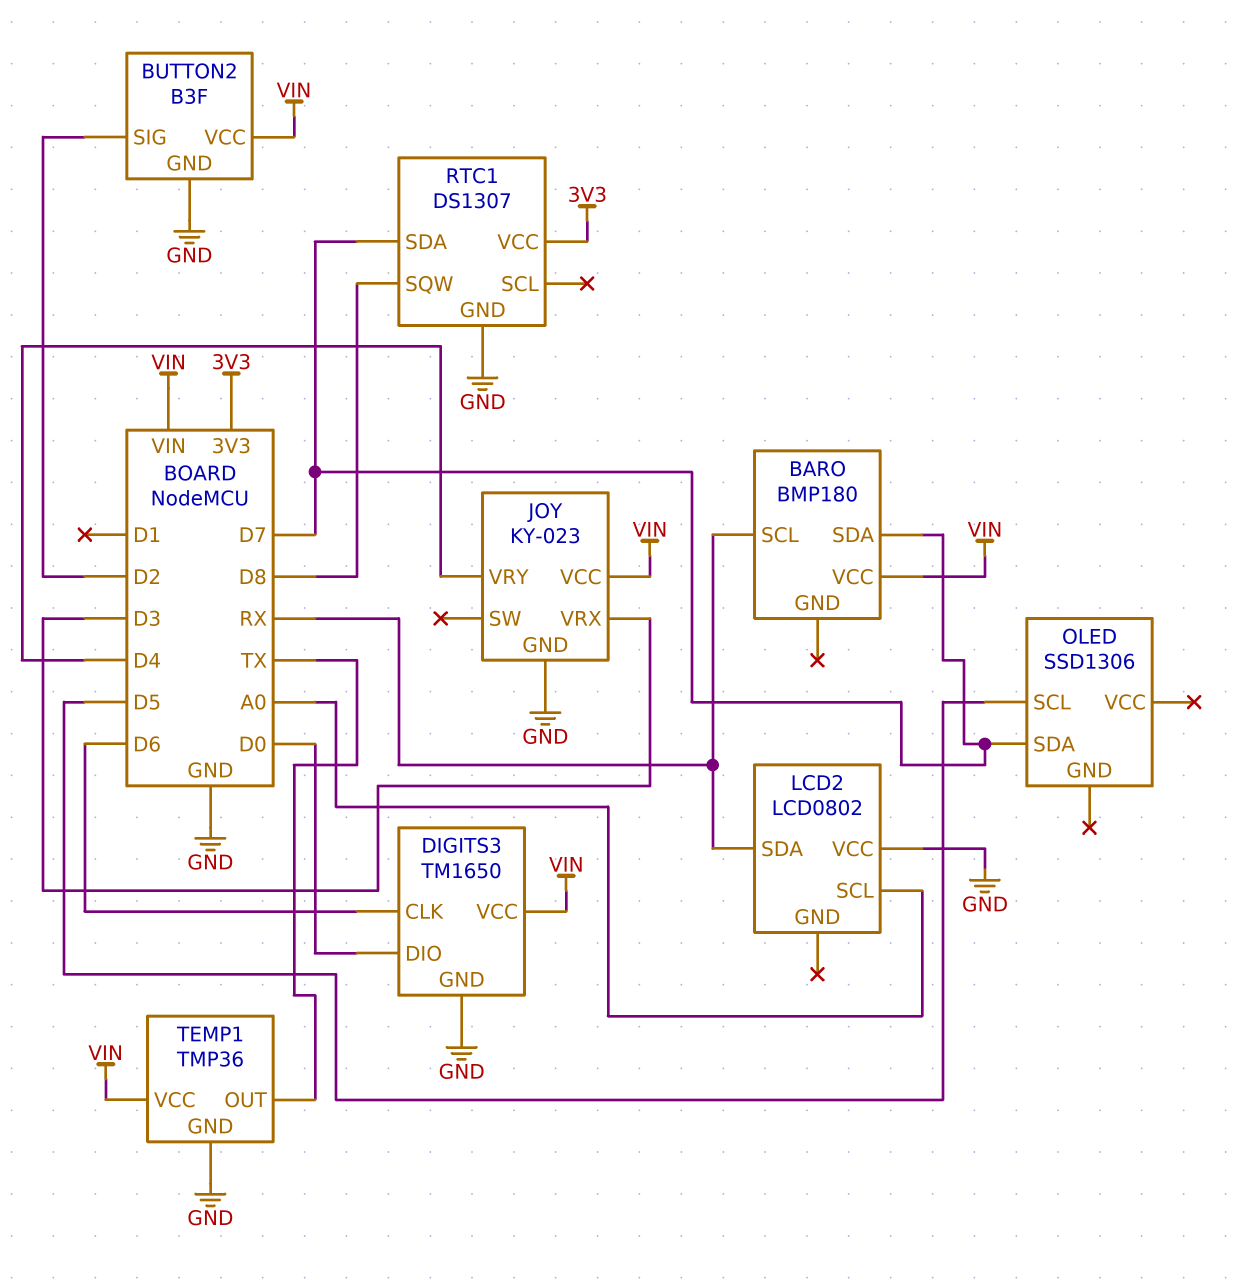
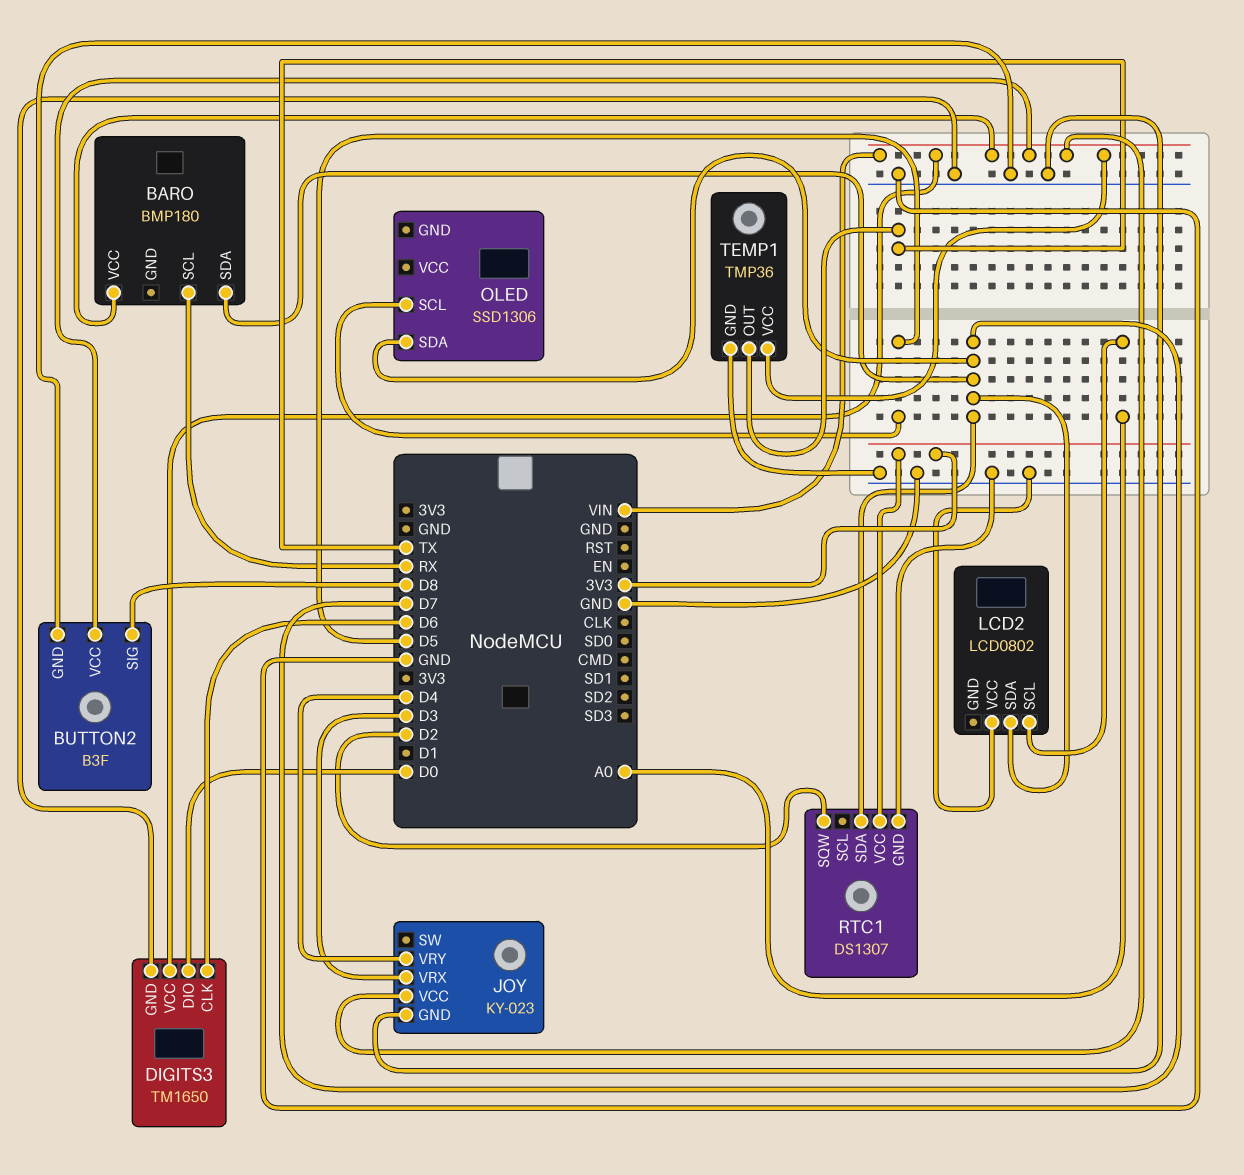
BUTTON2 pin SIG: D2 -> D8
LCD2 pin SDA: RX -> D7
RTC1 pin SQW: D8 -> D2

